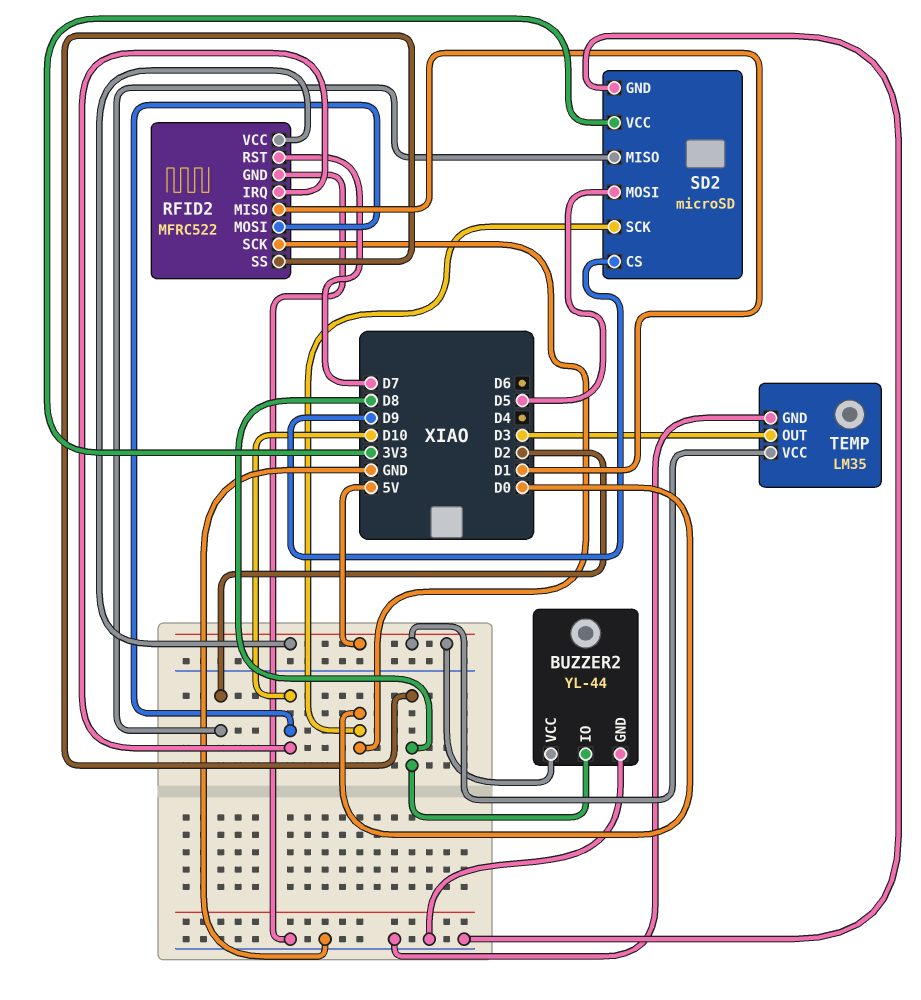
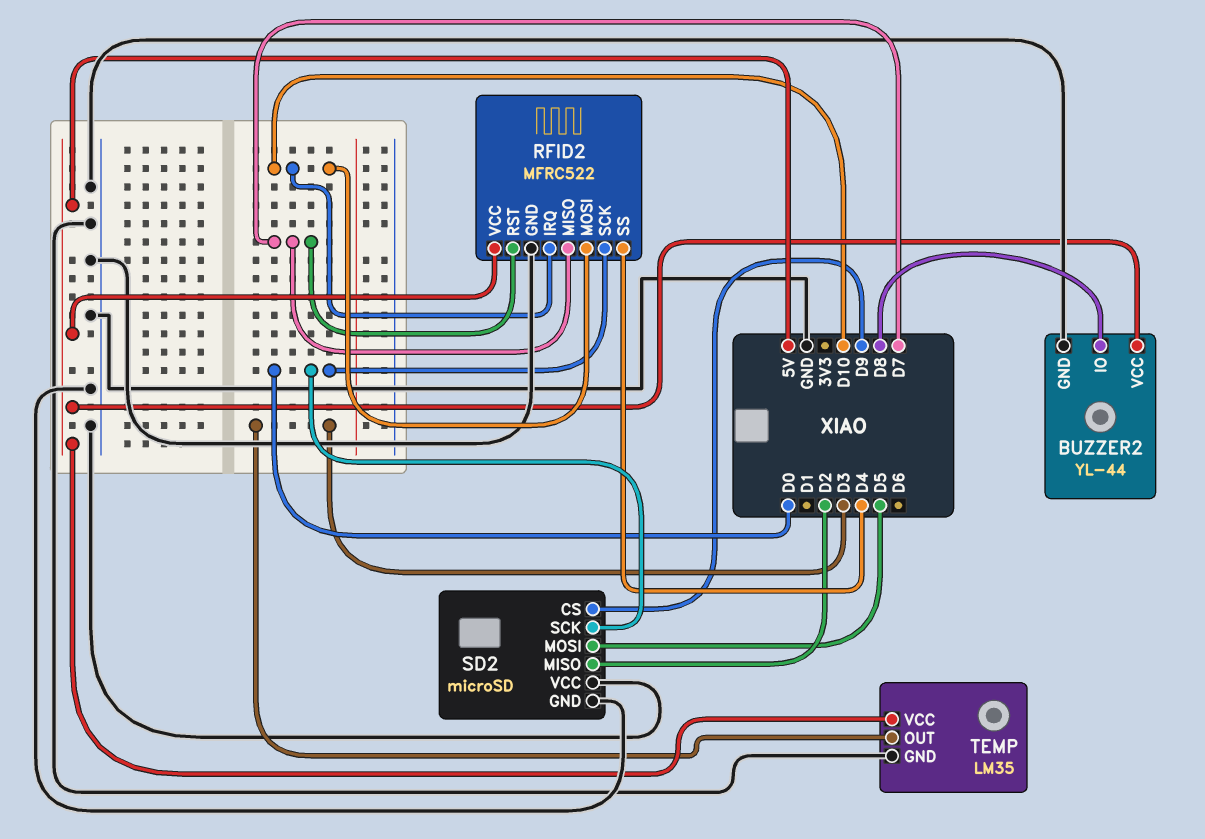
RFID2 pin MISO: D1 -> D7
RFID2 pin SS: D8 -> D4
SD2 pin VCC: 3V3 -> GND

